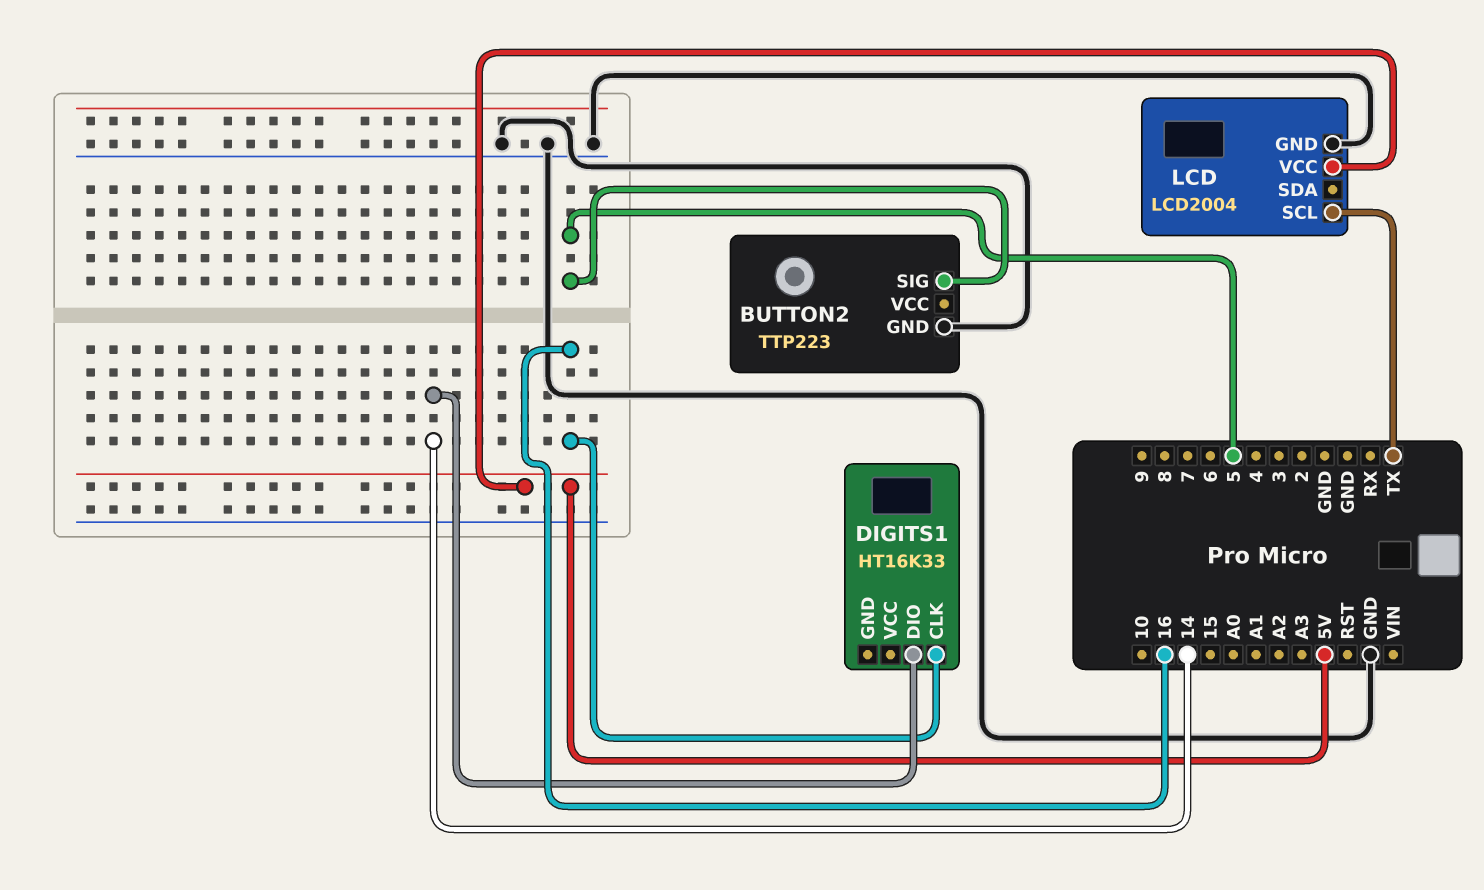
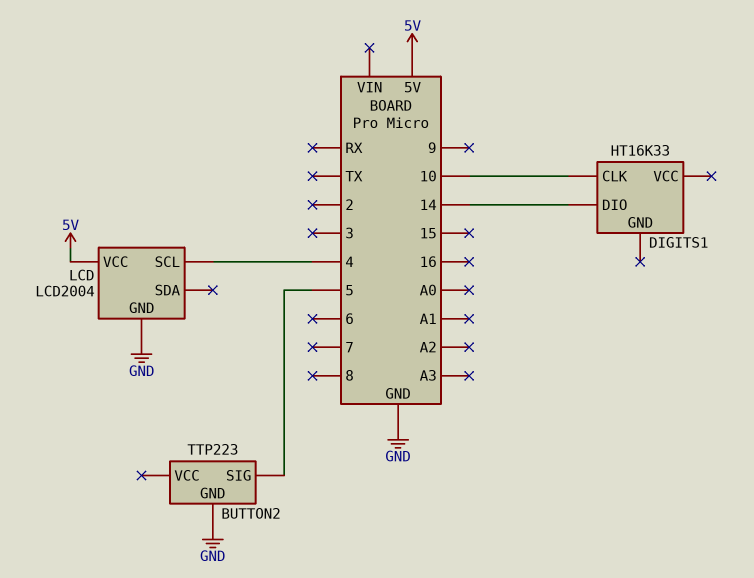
DIGITS1 pin CLK: 16 -> 10
LCD pin SCL: TX -> 4

